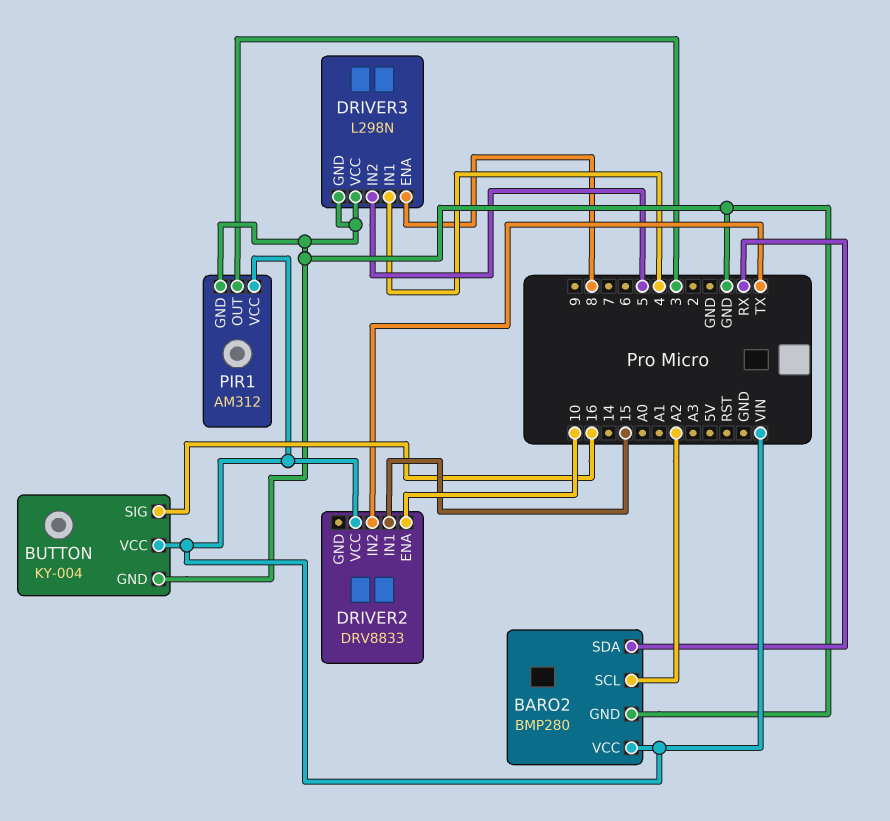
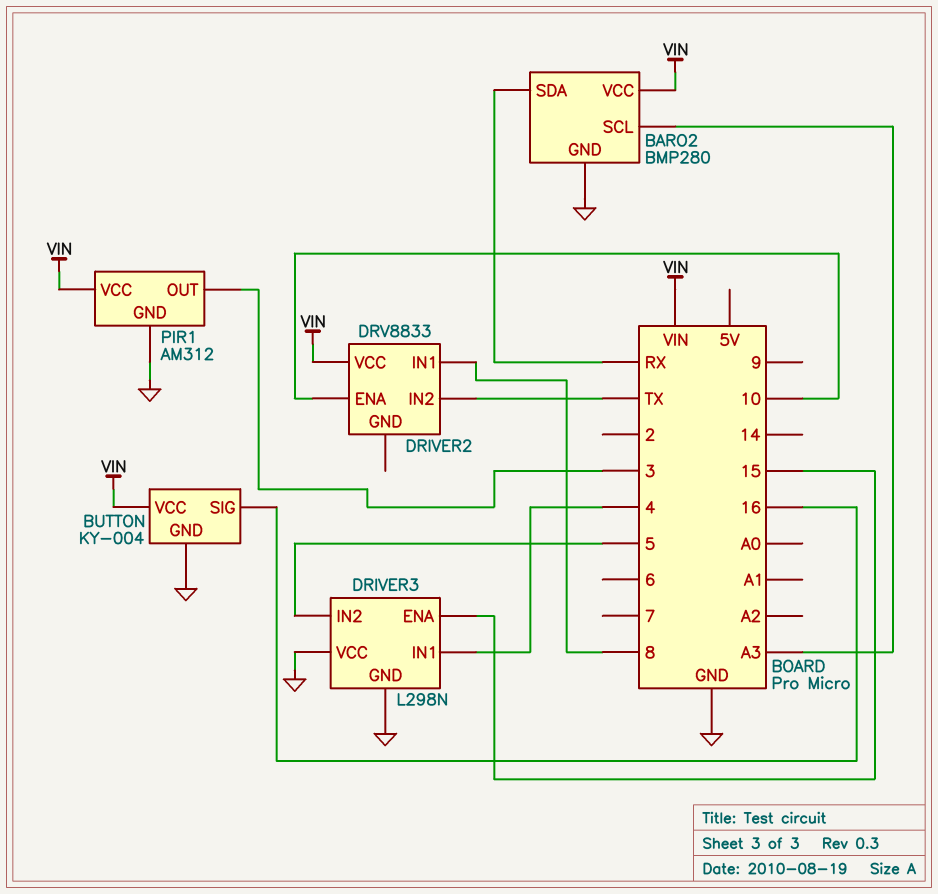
BARO2 pin SCL: A2 -> A3
DRIVER2 pin IN1: 15 -> 8
DRIVER3 pin ENA: 8 -> 15

